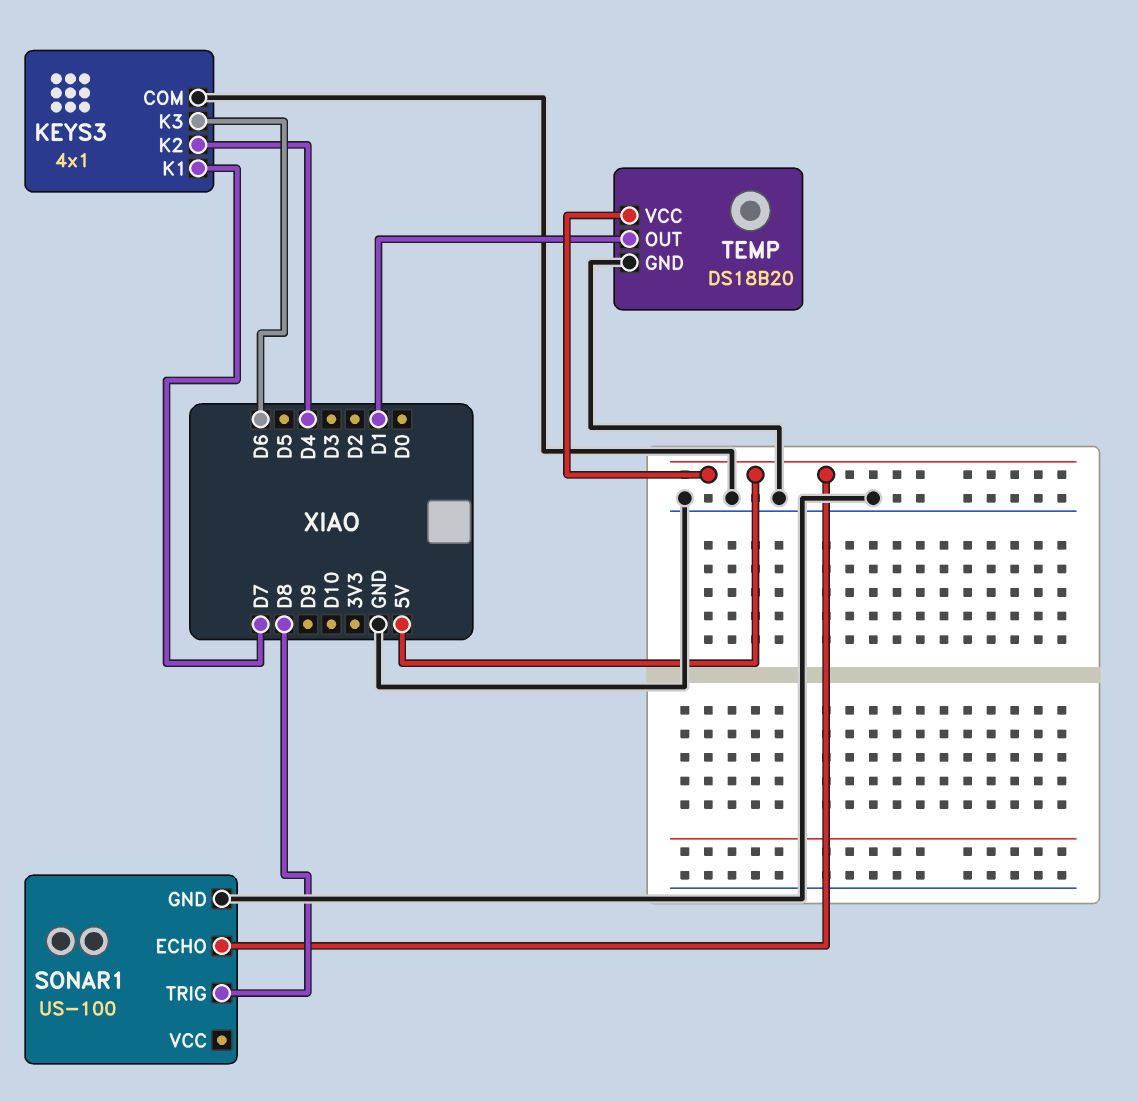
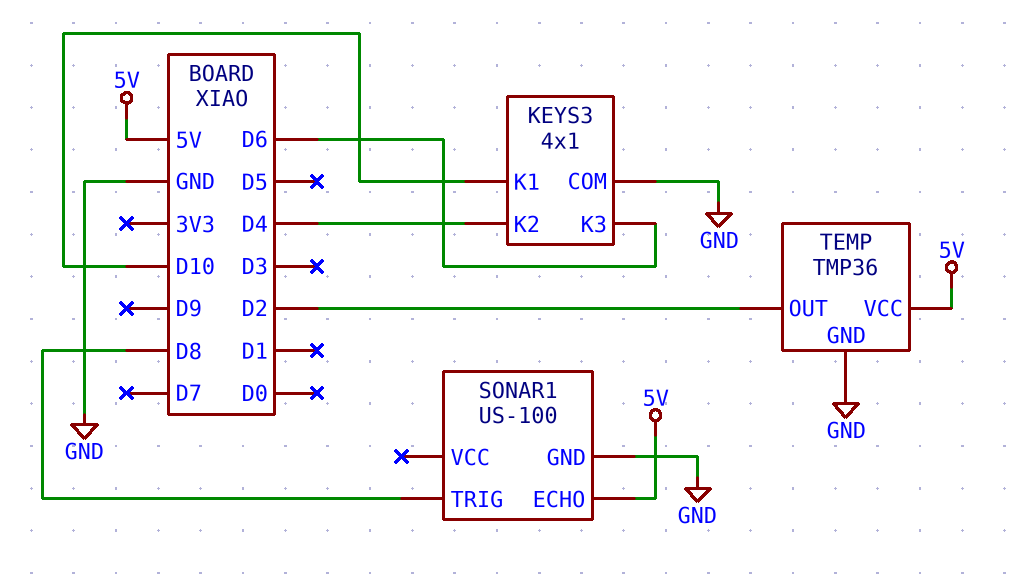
KEYS3 pin K1: D7 -> D10
TEMP: DS18B20 -> TMP36
TEMP pin OUT: D1 -> D2

